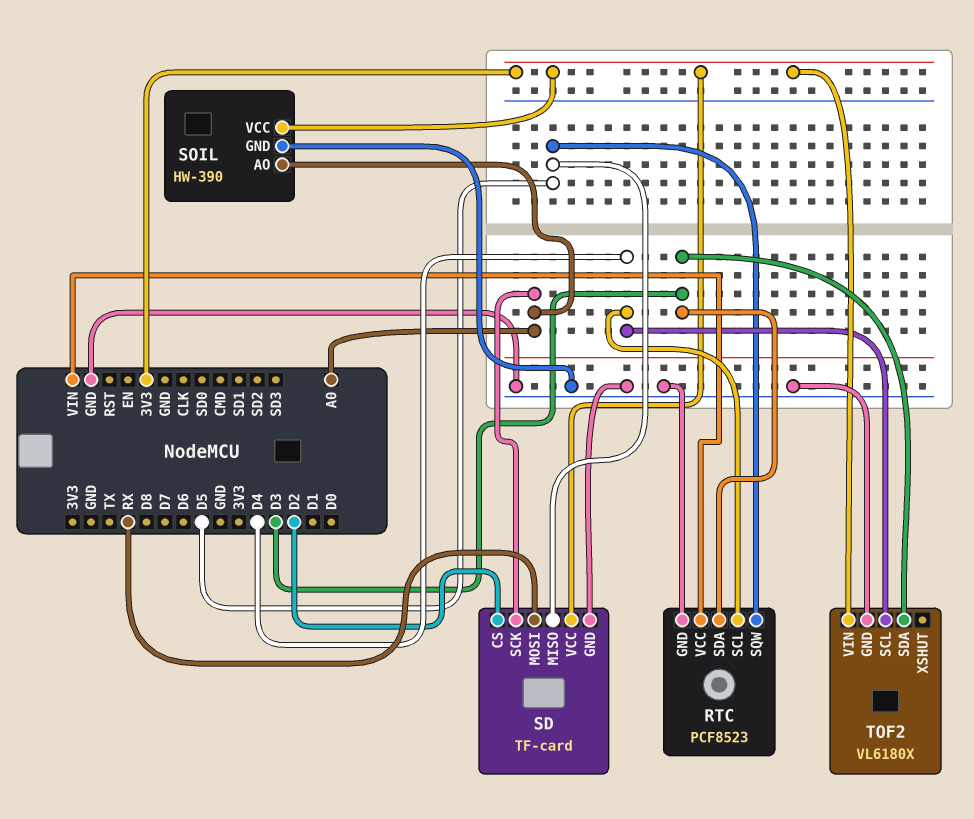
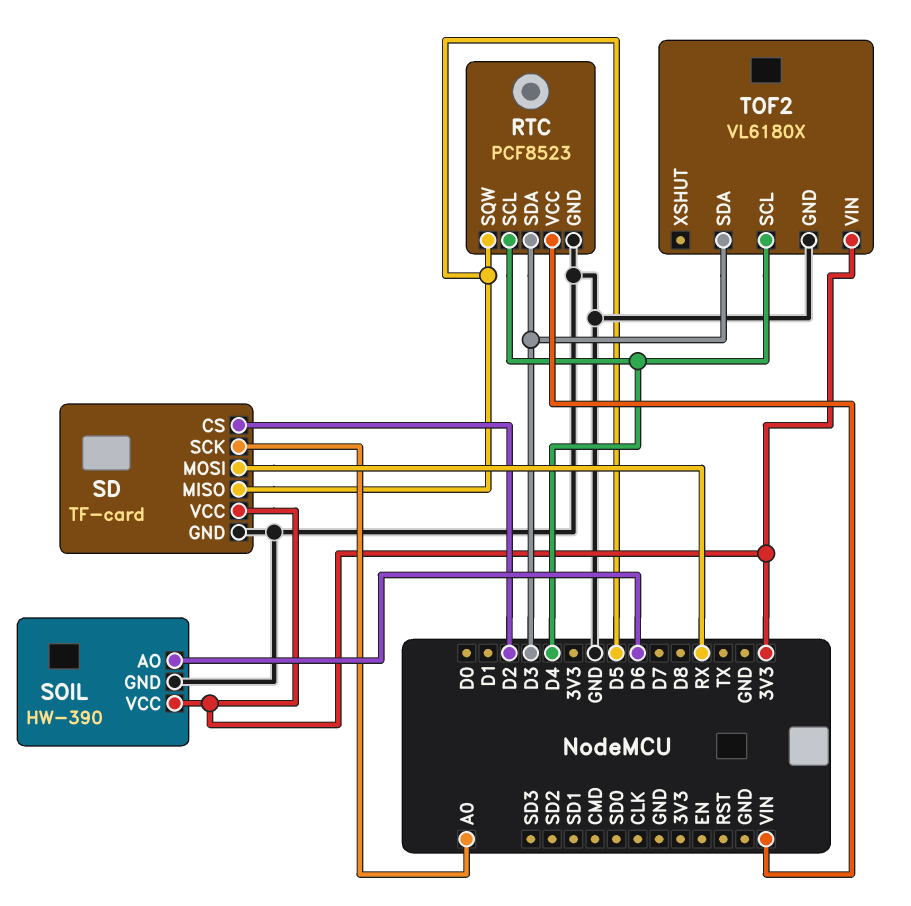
SOIL pin AO: A0 -> D6

